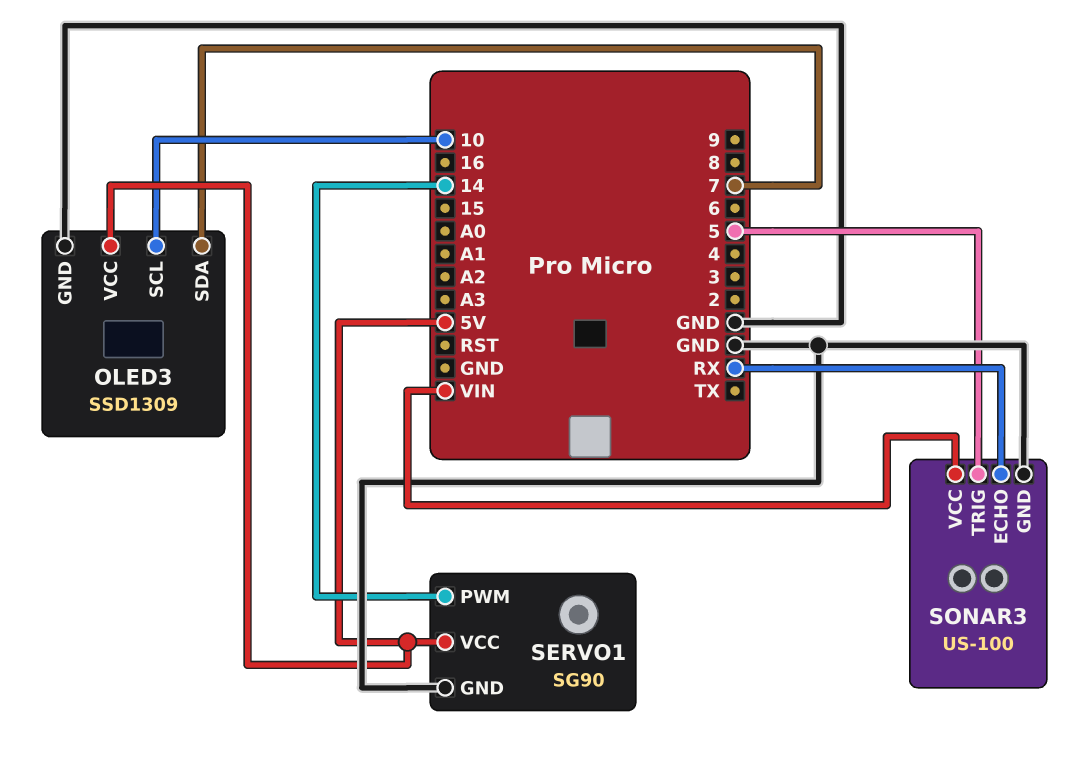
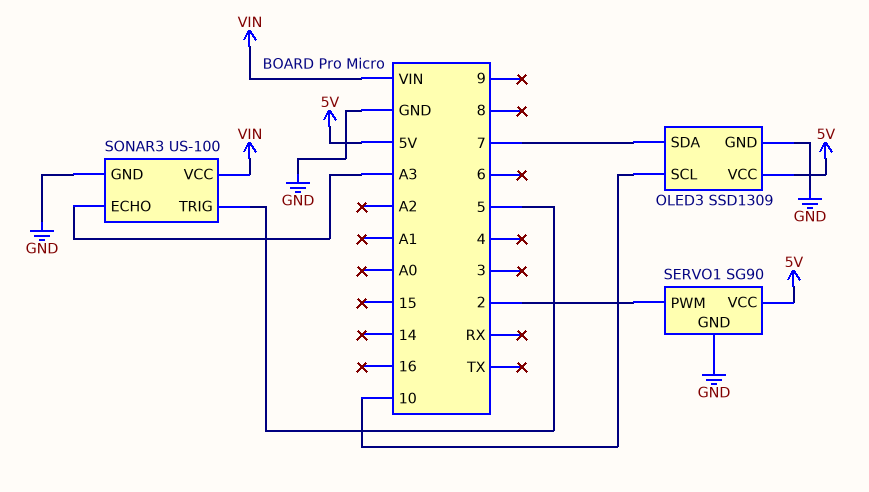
SERVO1 pin PWM: 14 -> 2
SONAR3 pin ECHO: RX -> A3

